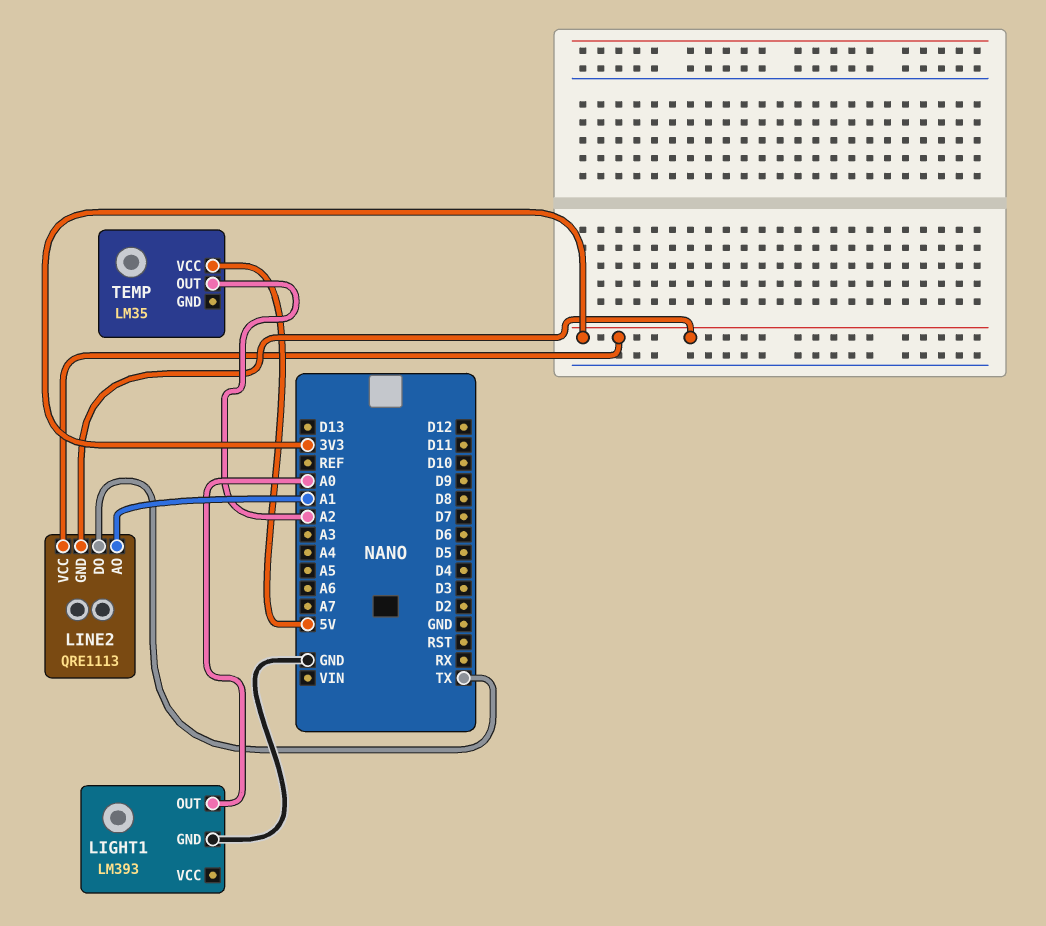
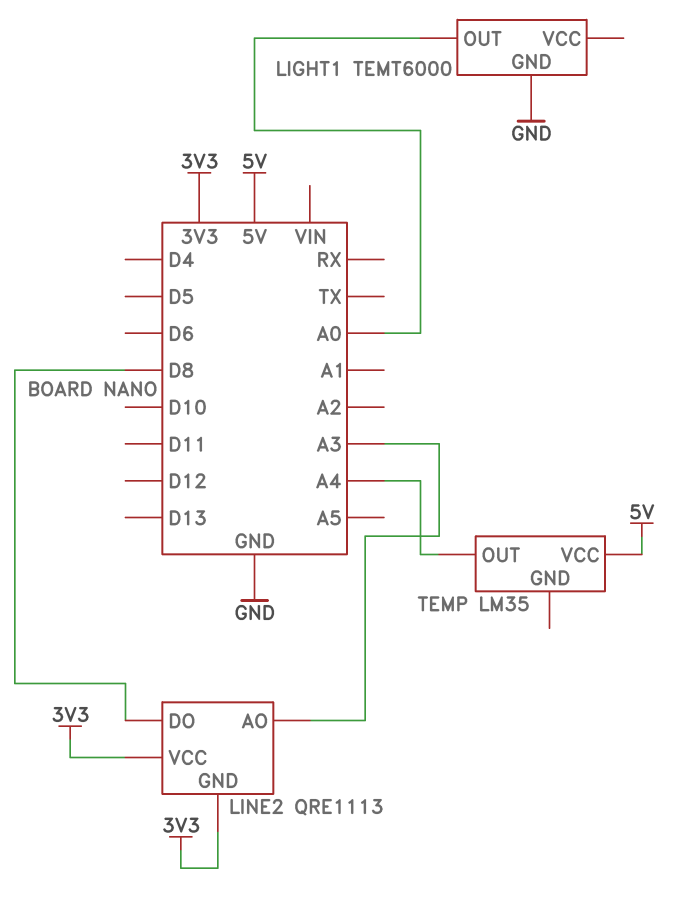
LIGHT1: LM393 -> TEMT6000
LINE2 pin AO: A1 -> A3
LINE2 pin DO: TX -> D8
TEMP pin OUT: A2 -> A4

